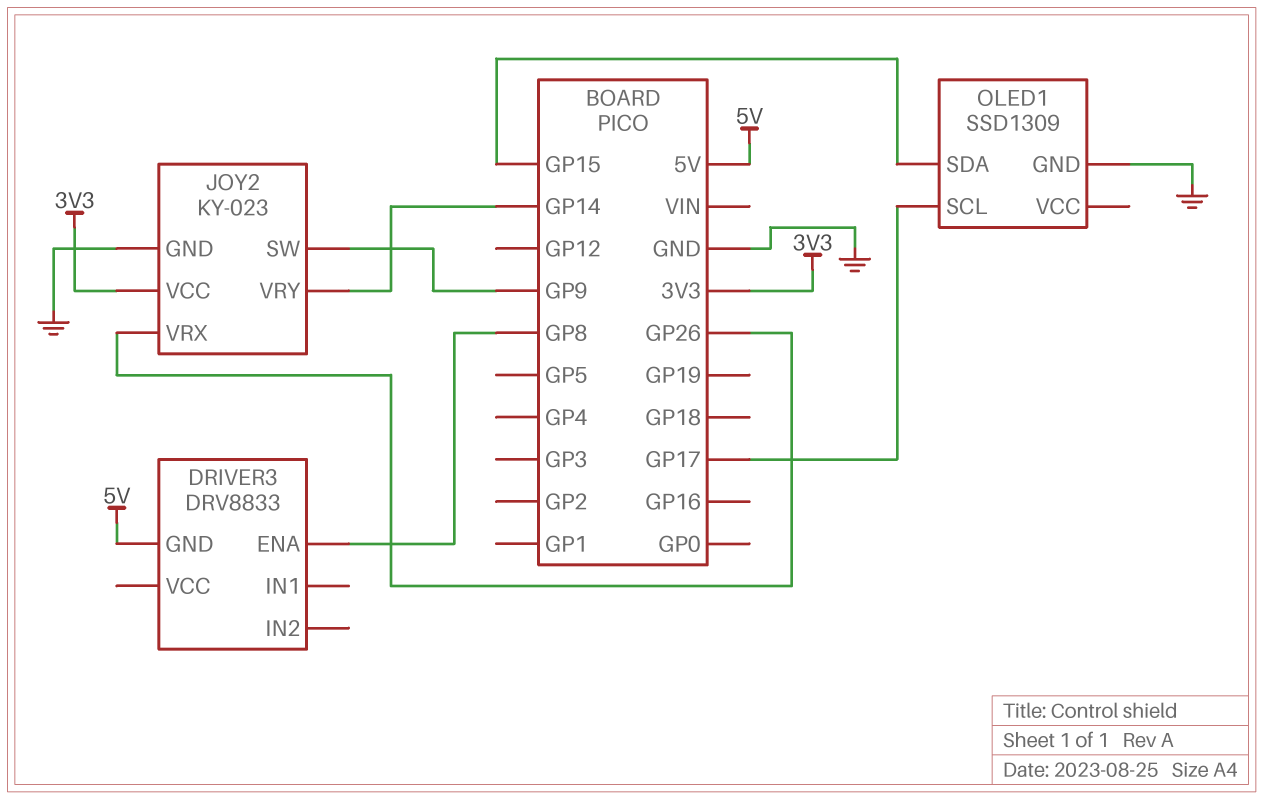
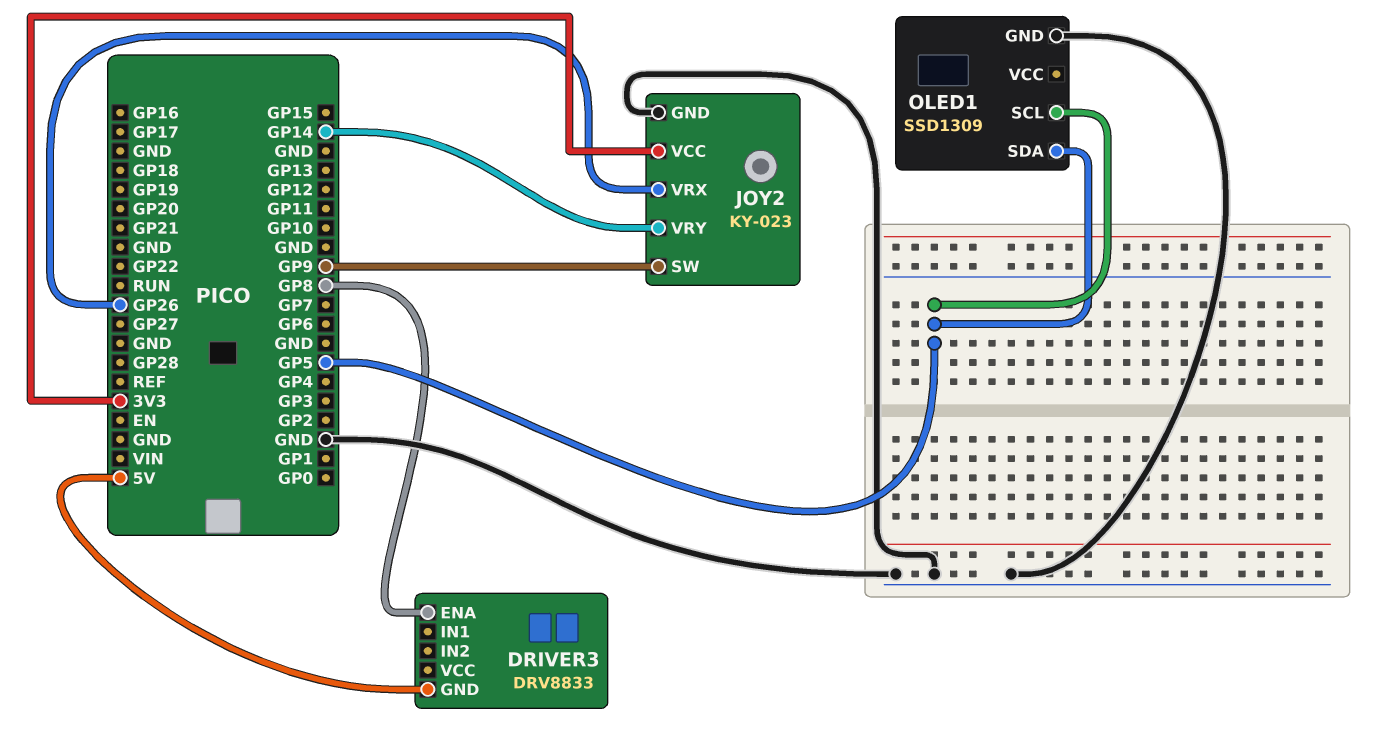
OLED1 pin SCL: GP17 -> GP5
OLED1 pin SDA: GP15 -> GP5

